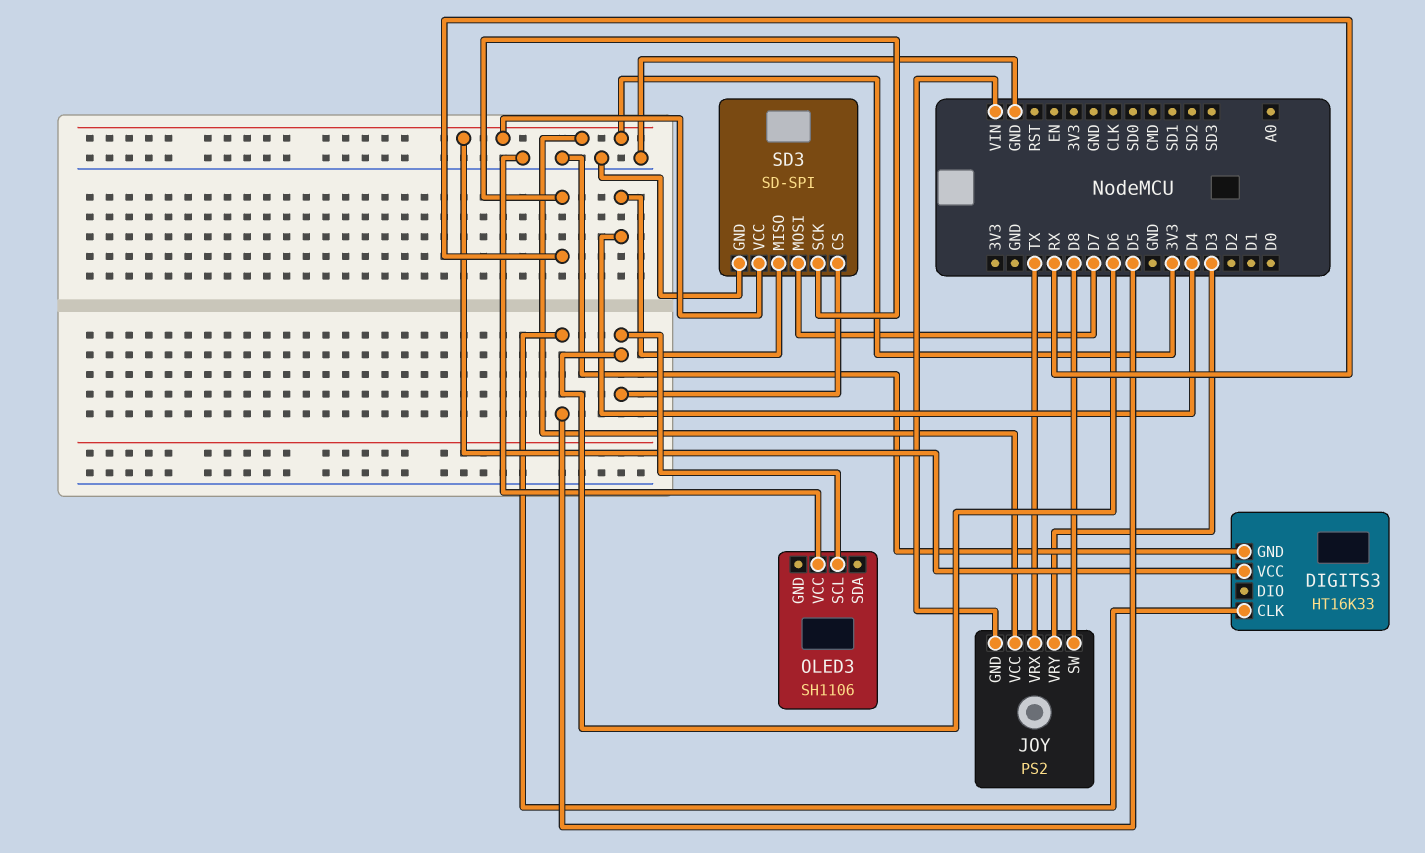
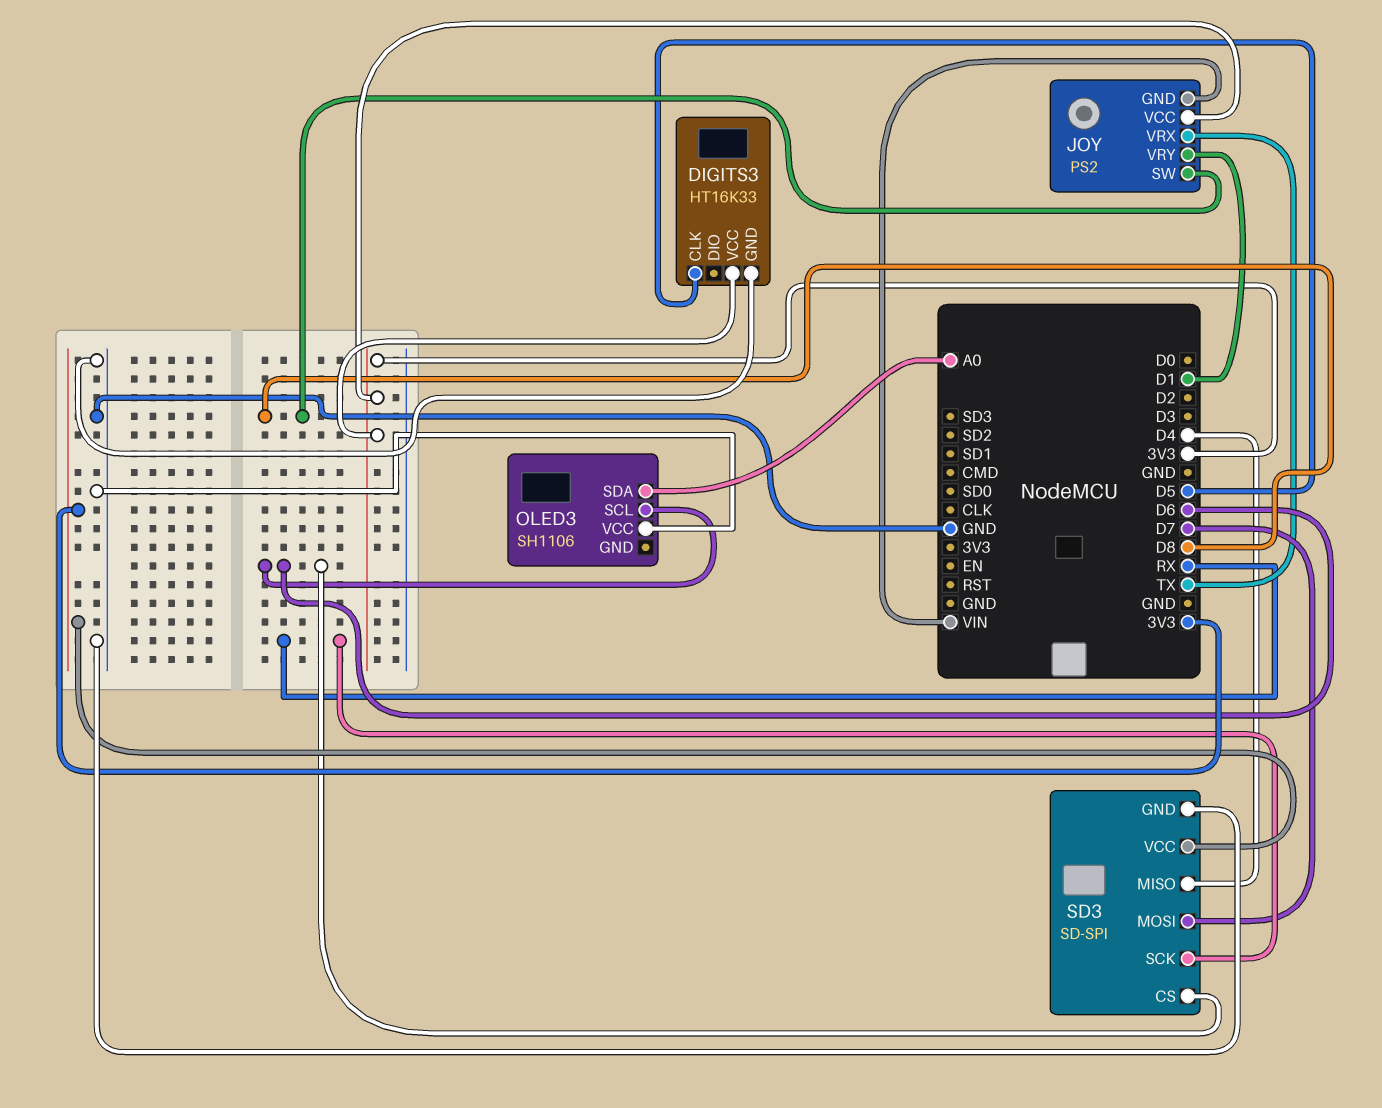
JOY pin VRY: D3 -> D1
OLED3 pin SDA: none -> A0

